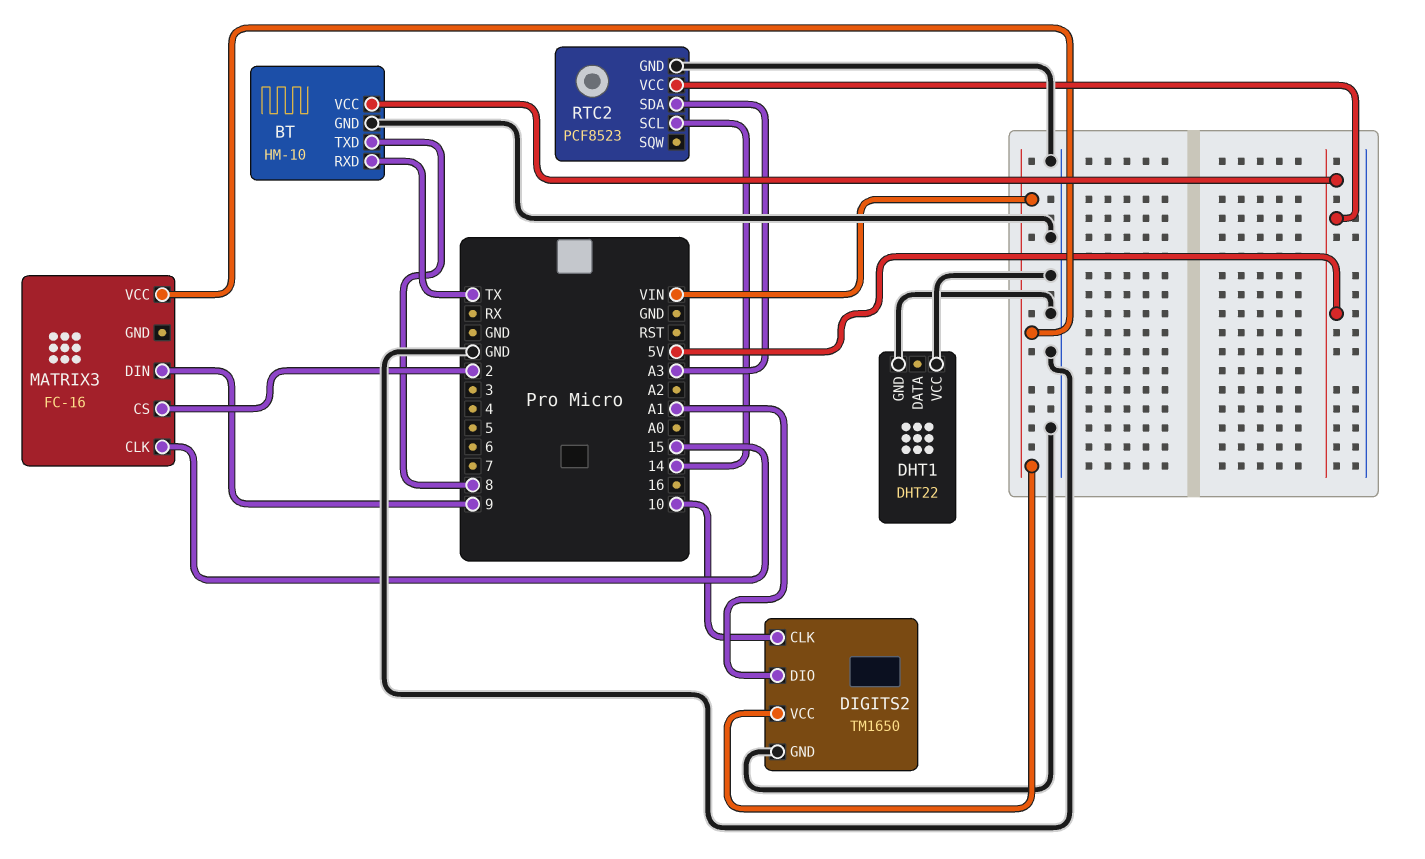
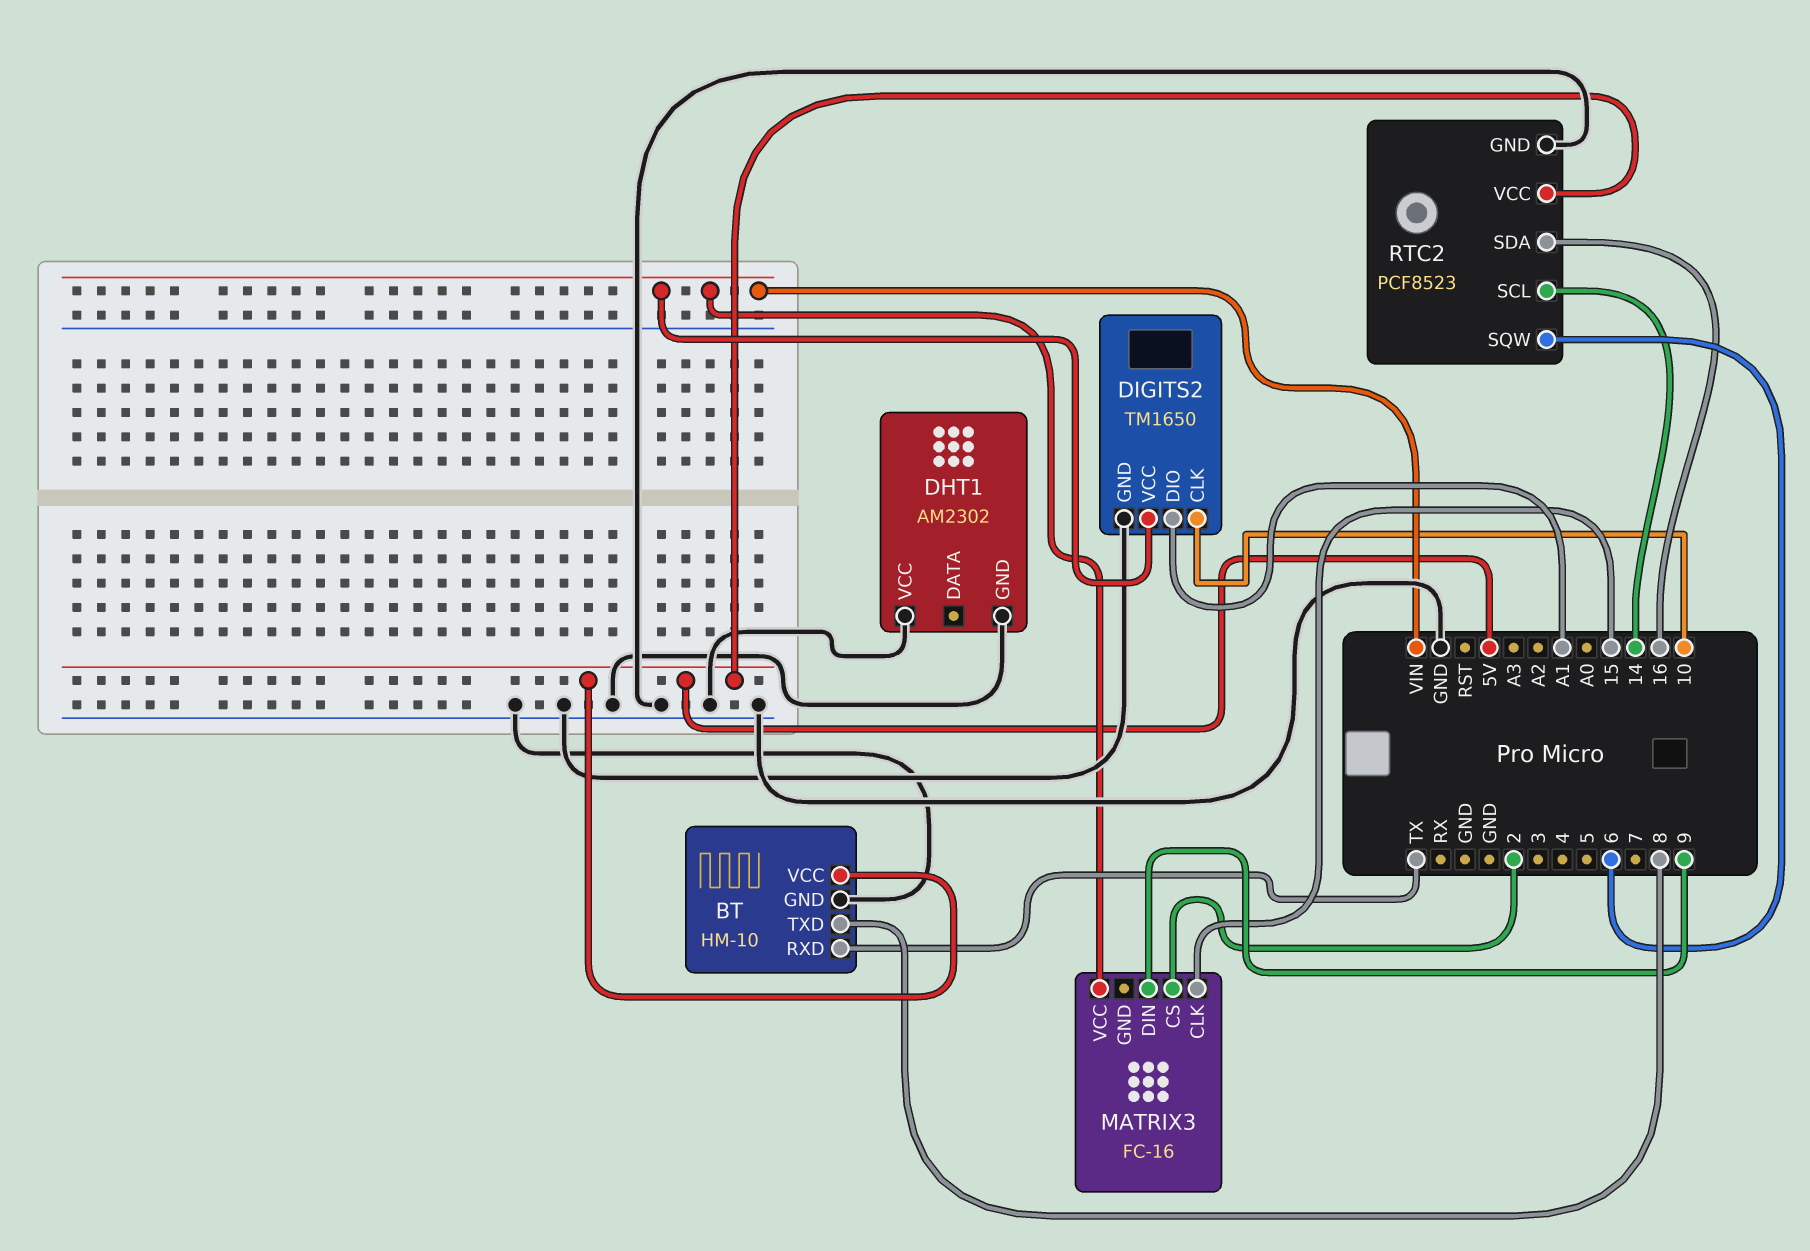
DHT1: DHT22 -> AM2302
RTC2 pin SDA: A3 -> 16
RTC2 pin SQW: none -> 6

